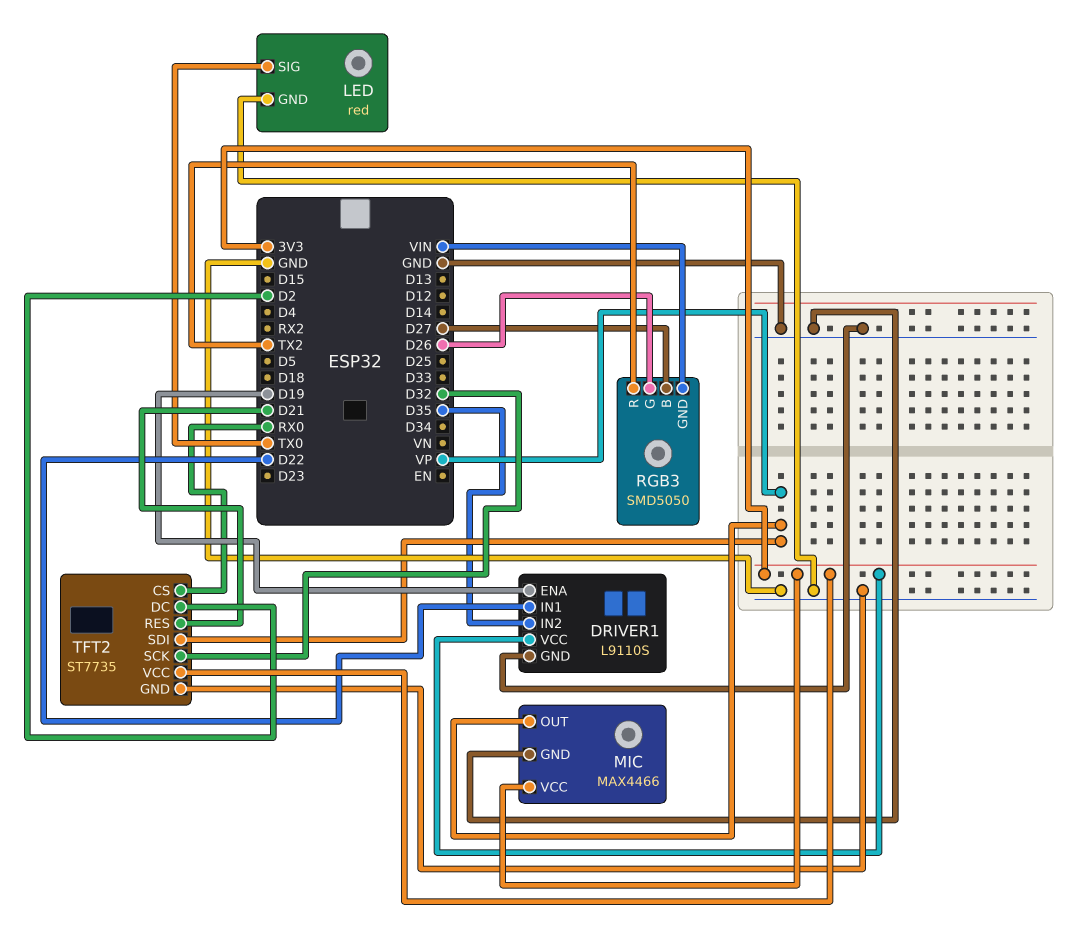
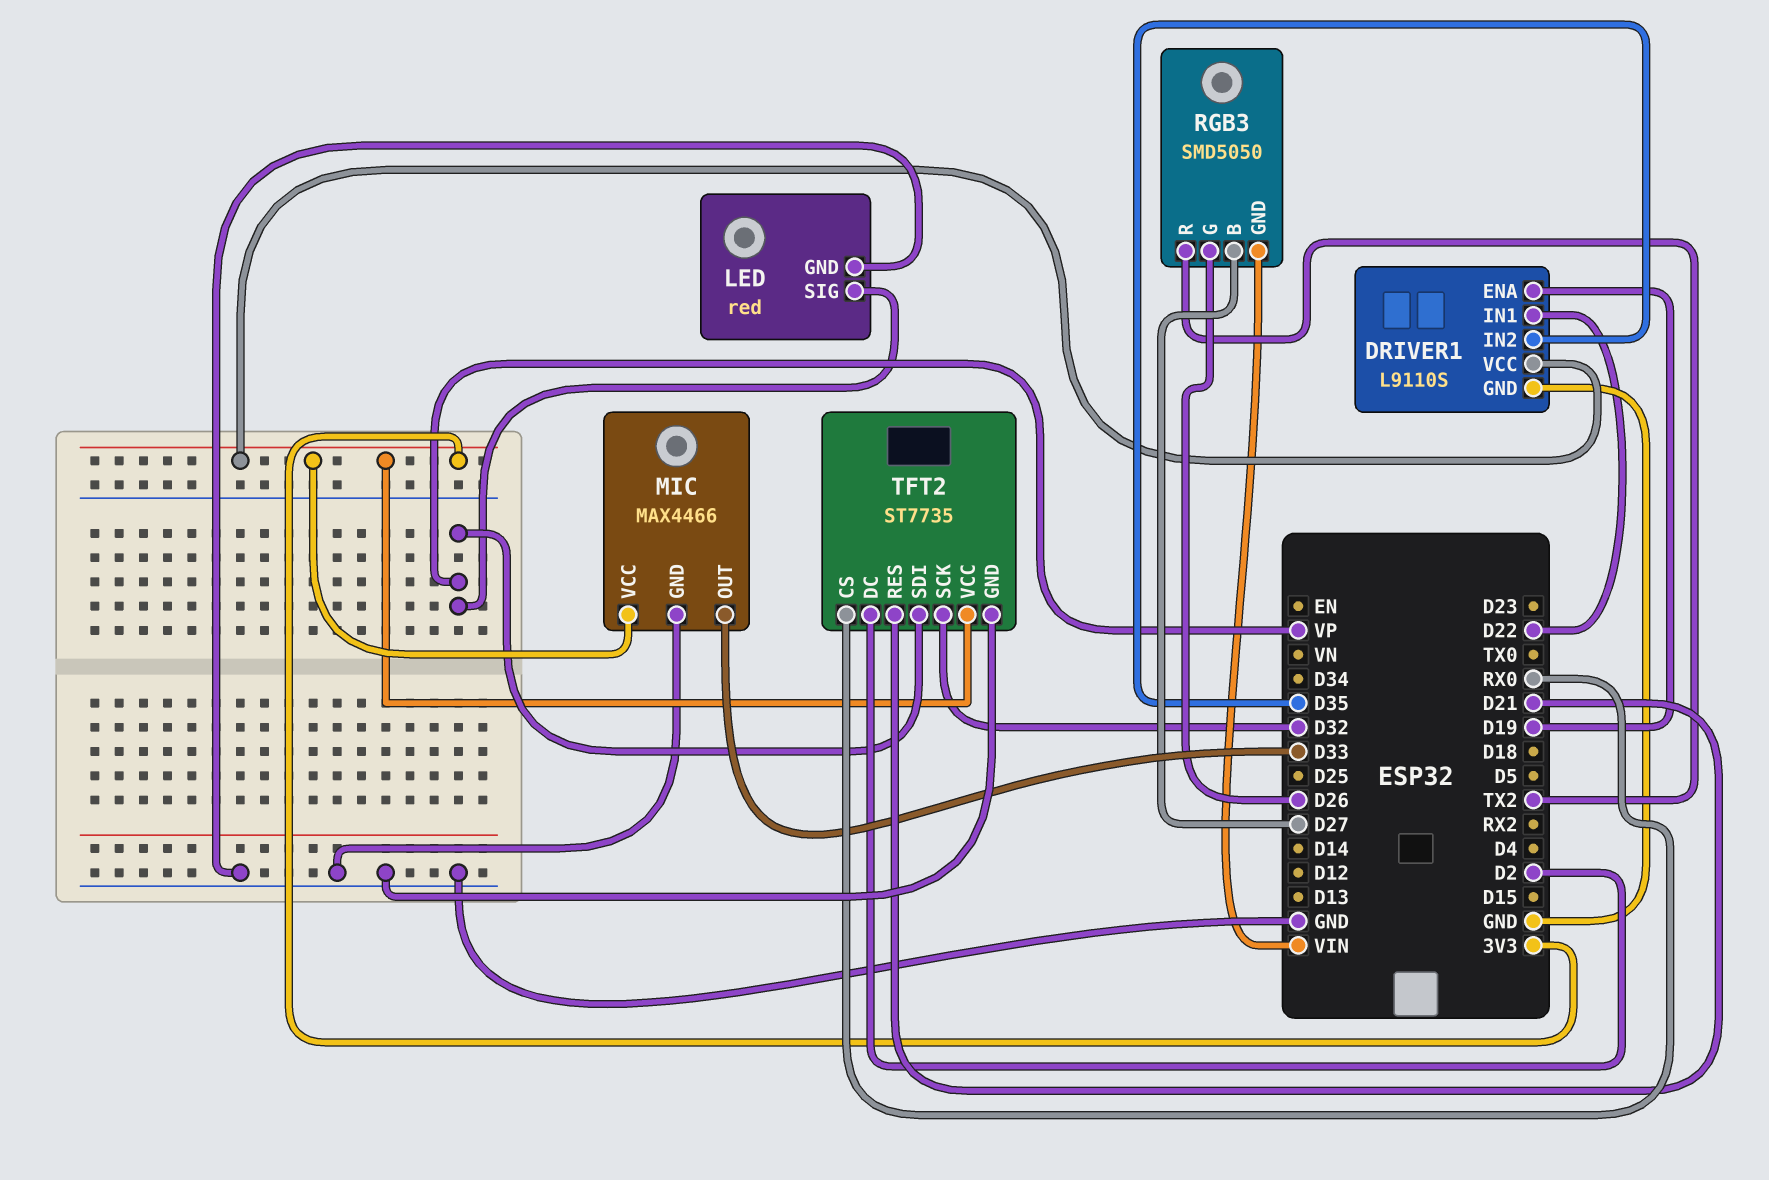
LED pin SIG: TX0 -> VP
MIC pin OUT: VP -> D33

